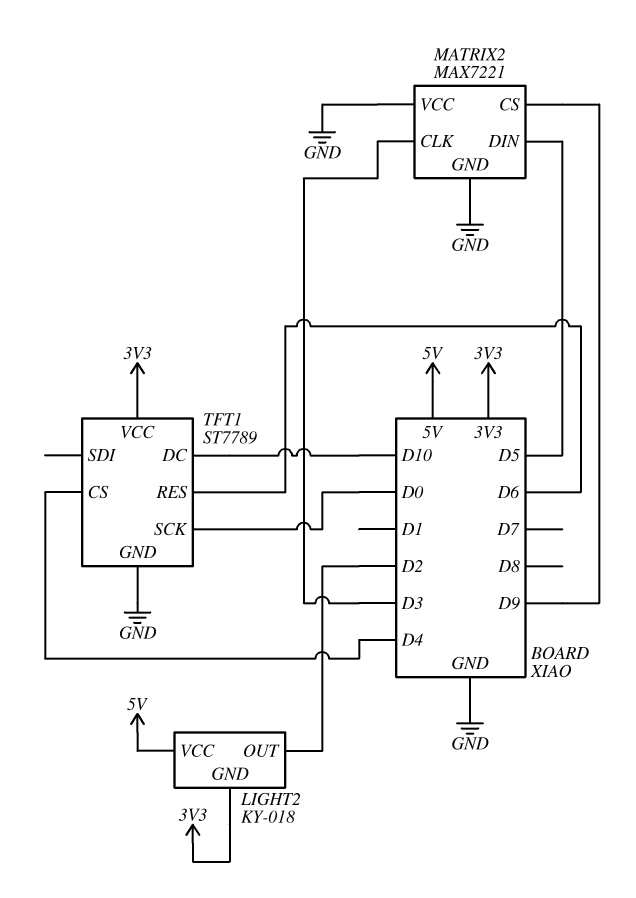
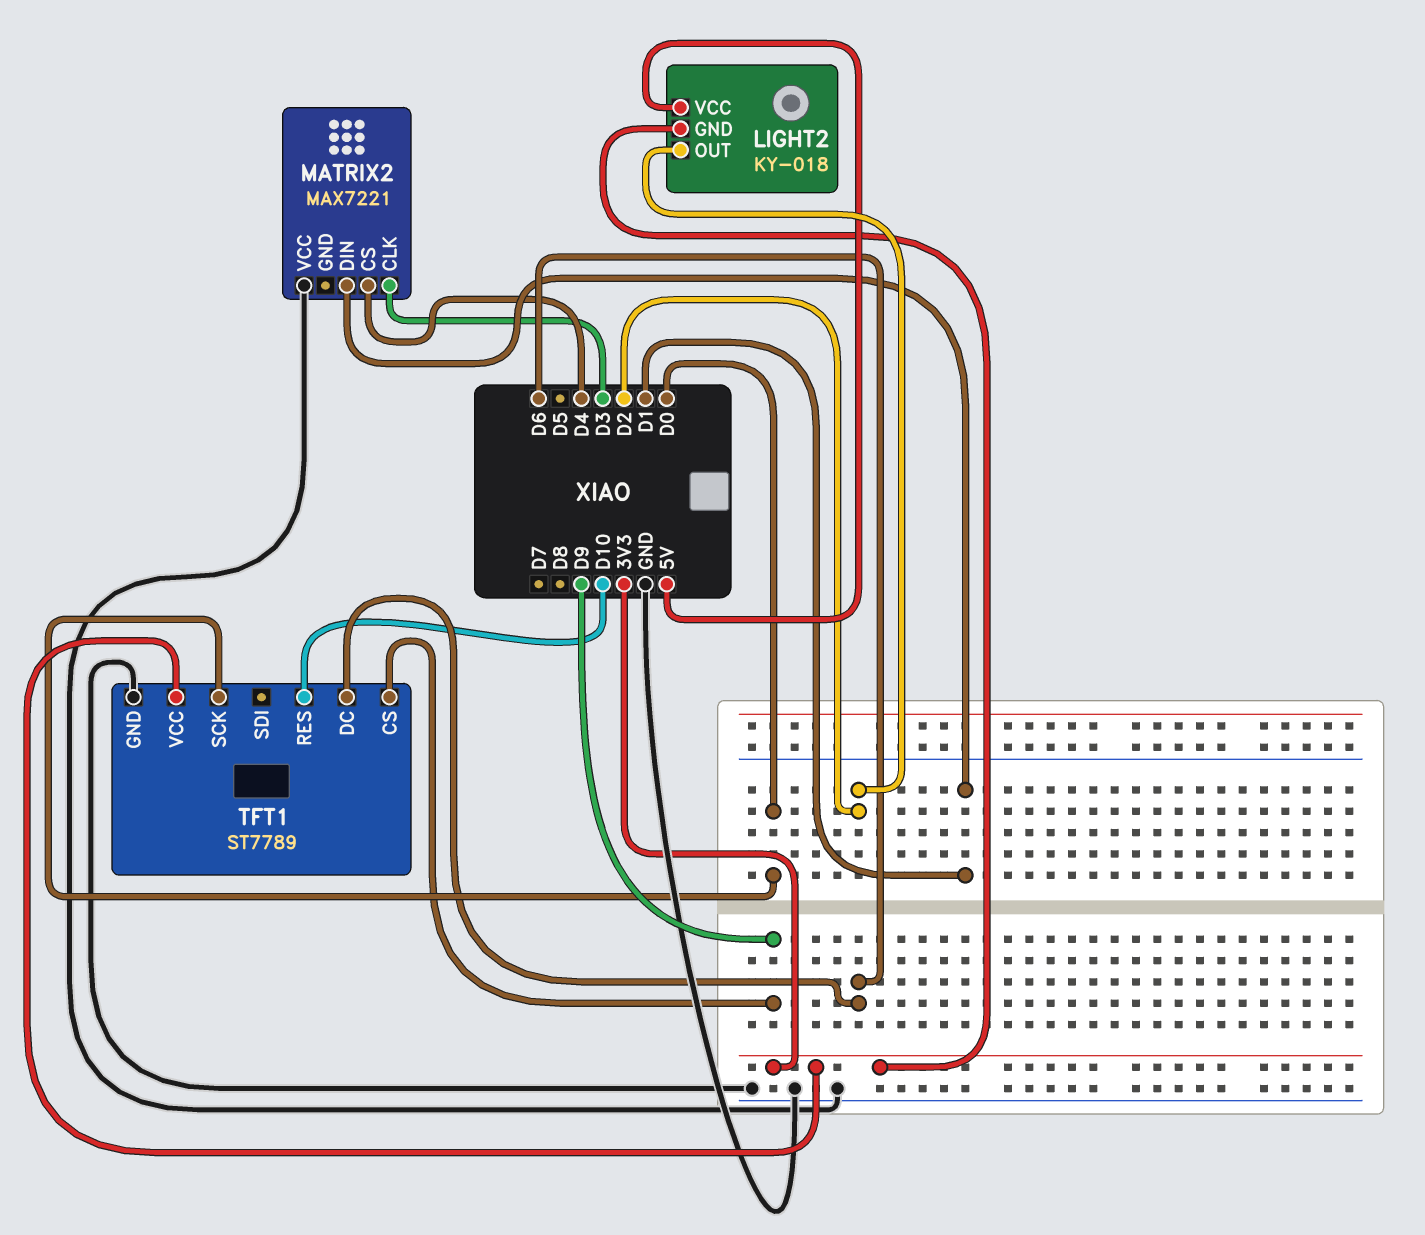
MATRIX2 pin CS: D9 -> D4
MATRIX2 pin DIN: D5 -> D1
MATRIX2 pin GND: GND -> none
TFT1 pin CS: D4 -> D9
TFT1 pin DC: D10 -> D6
TFT1 pin RES: D6 -> D10

